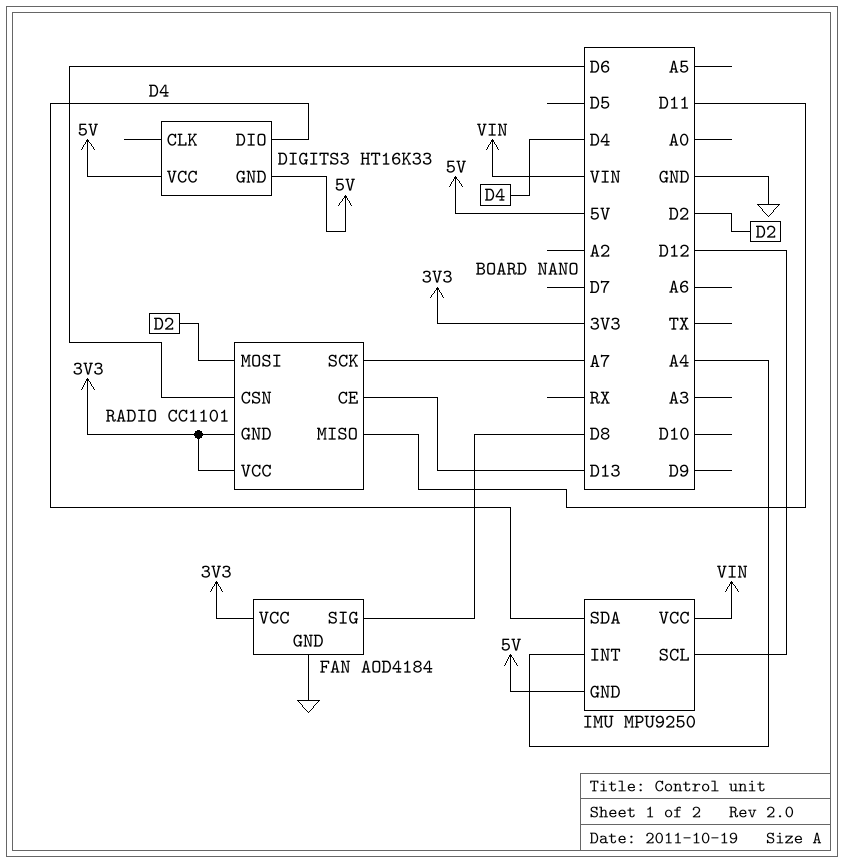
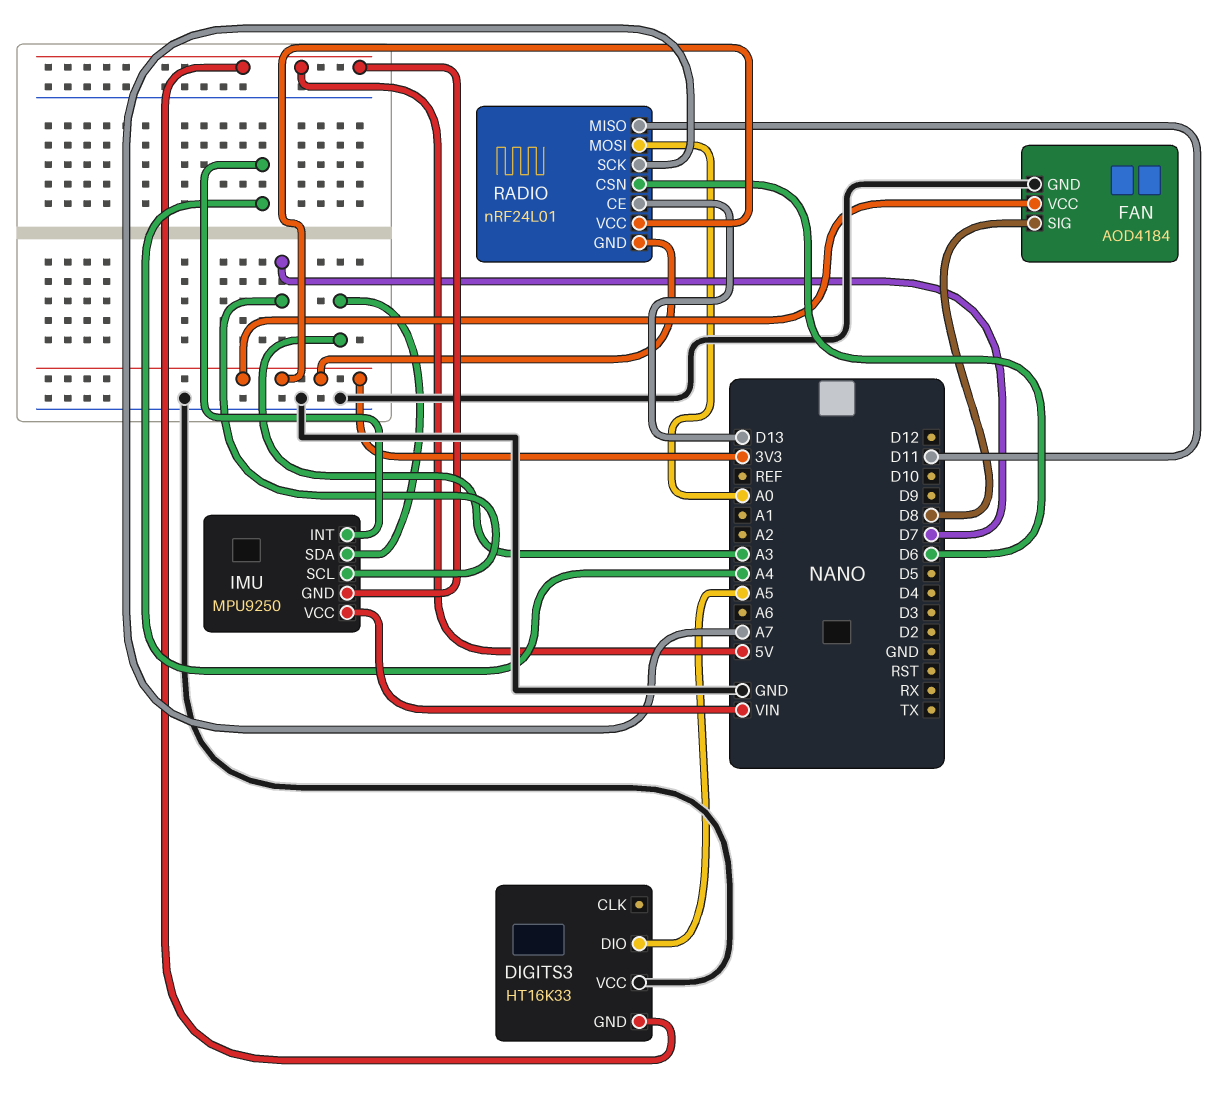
DIGITS3 pin DIO: D4 -> A5
DIGITS3 pin VCC: 5V -> GND
IMU pin SCL: D12 -> D7
IMU pin SDA: D4 -> A3
RADIO: CC1101 -> nRF24L01
RADIO pin MOSI: D2 -> A0

